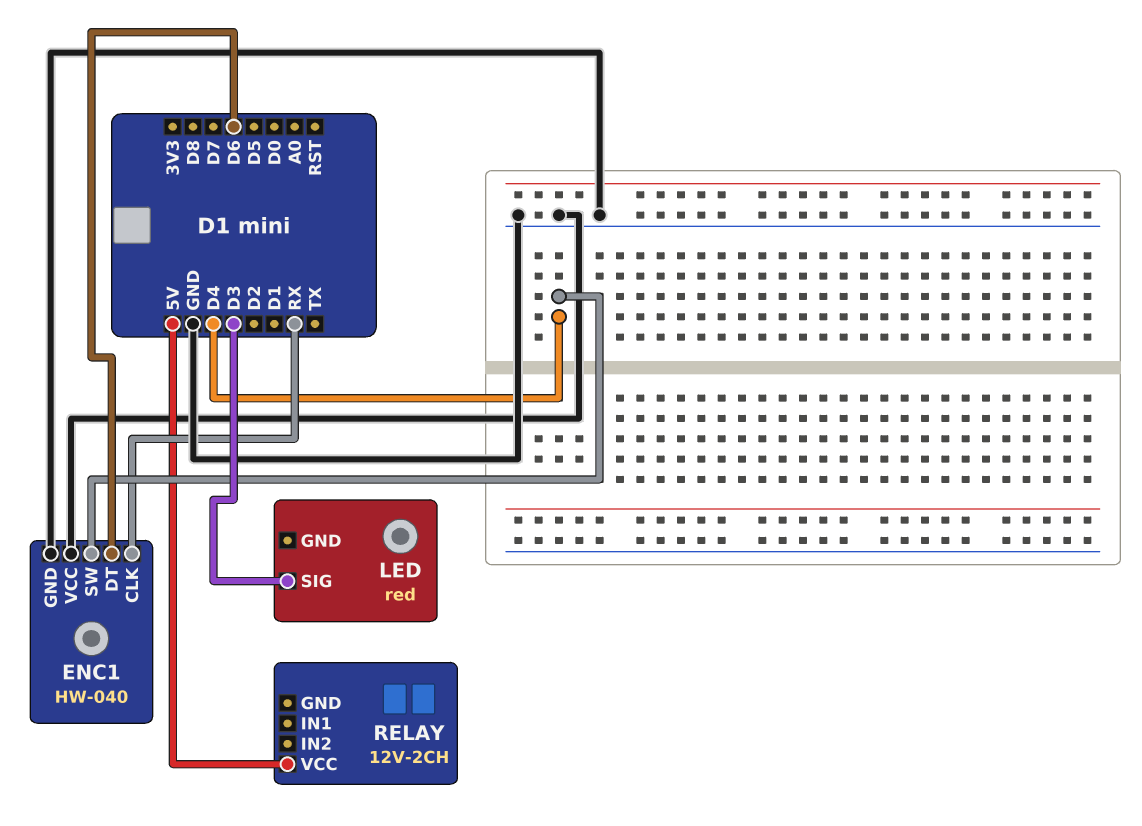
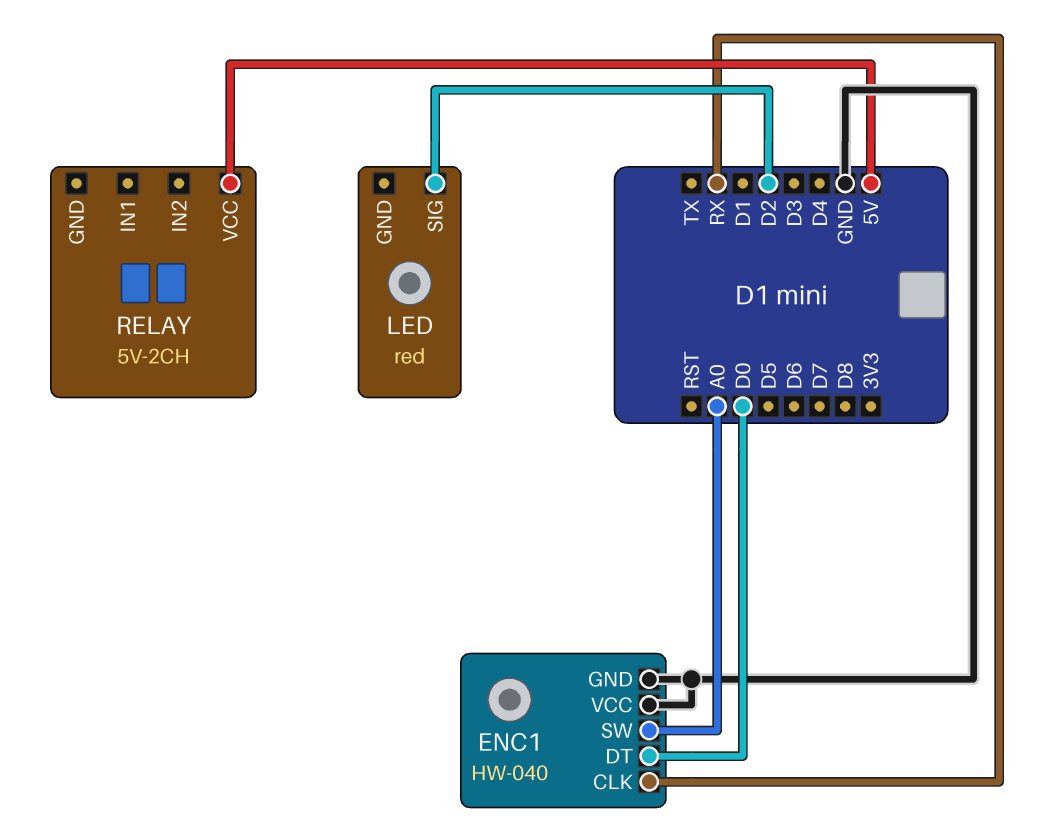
ENC1 pin DT: D6 -> D0
ENC1 pin SW: D4 -> A0
LED pin SIG: D3 -> D2
RELAY: 12V-2CH -> 5V-2CH

